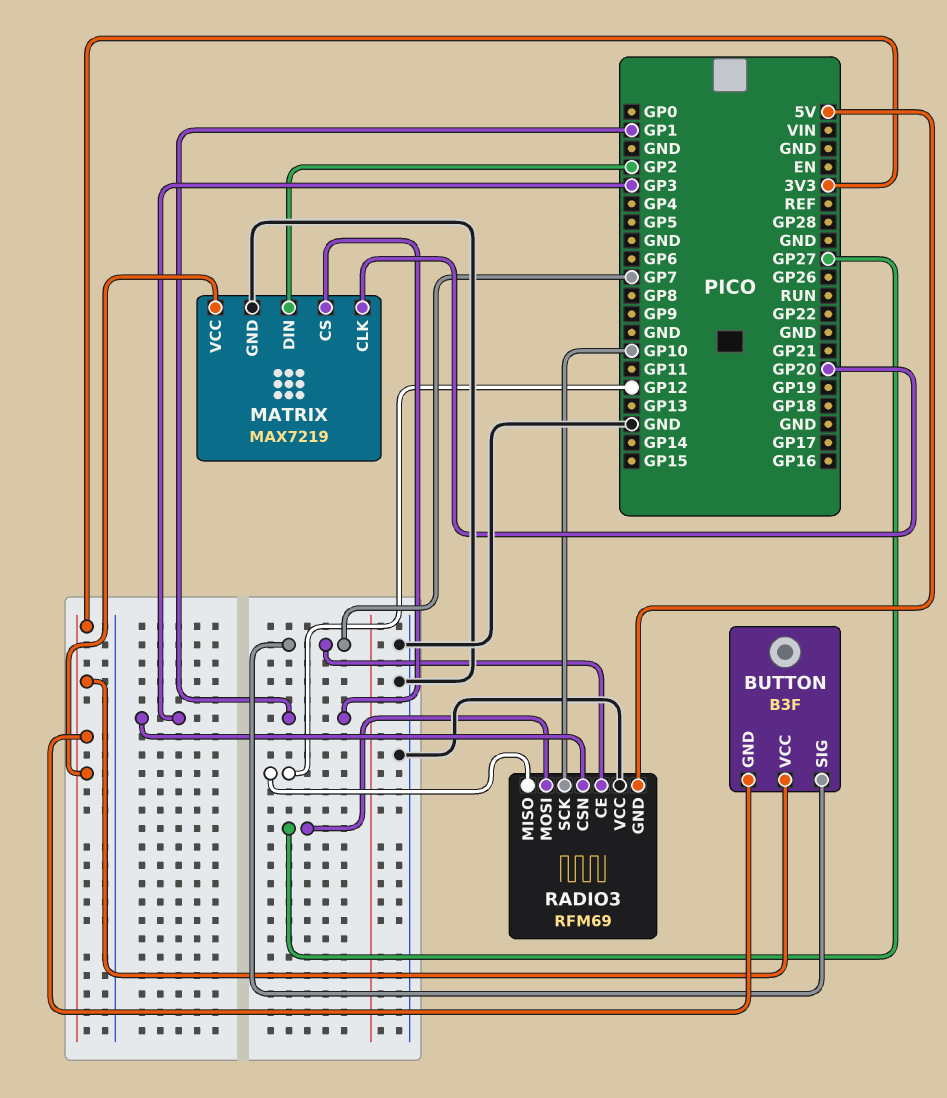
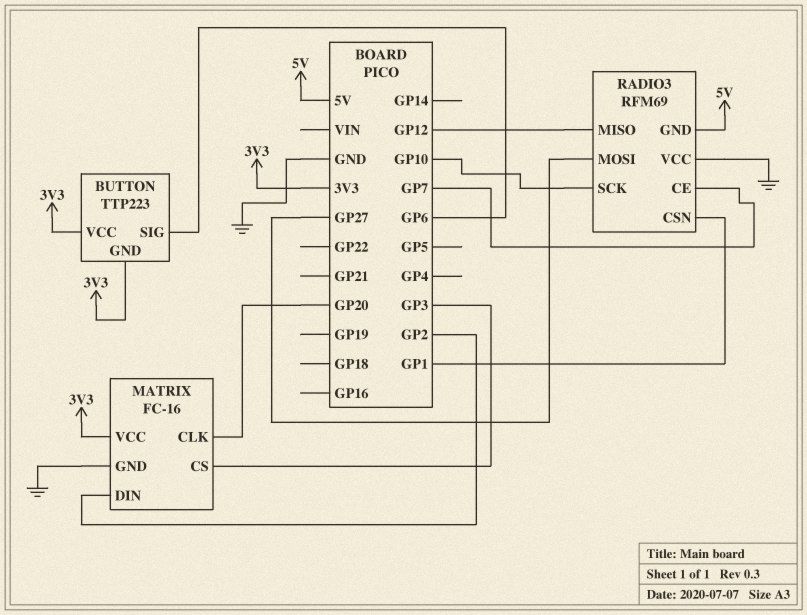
BUTTON: B3F -> TTP223
BUTTON pin SIG: GP7 -> GP6
MATRIX: MAX7219 -> FC-16
MATRIX pin CS: GP1 -> GP3
RADIO3 pin CSN: GP3 -> GP1

